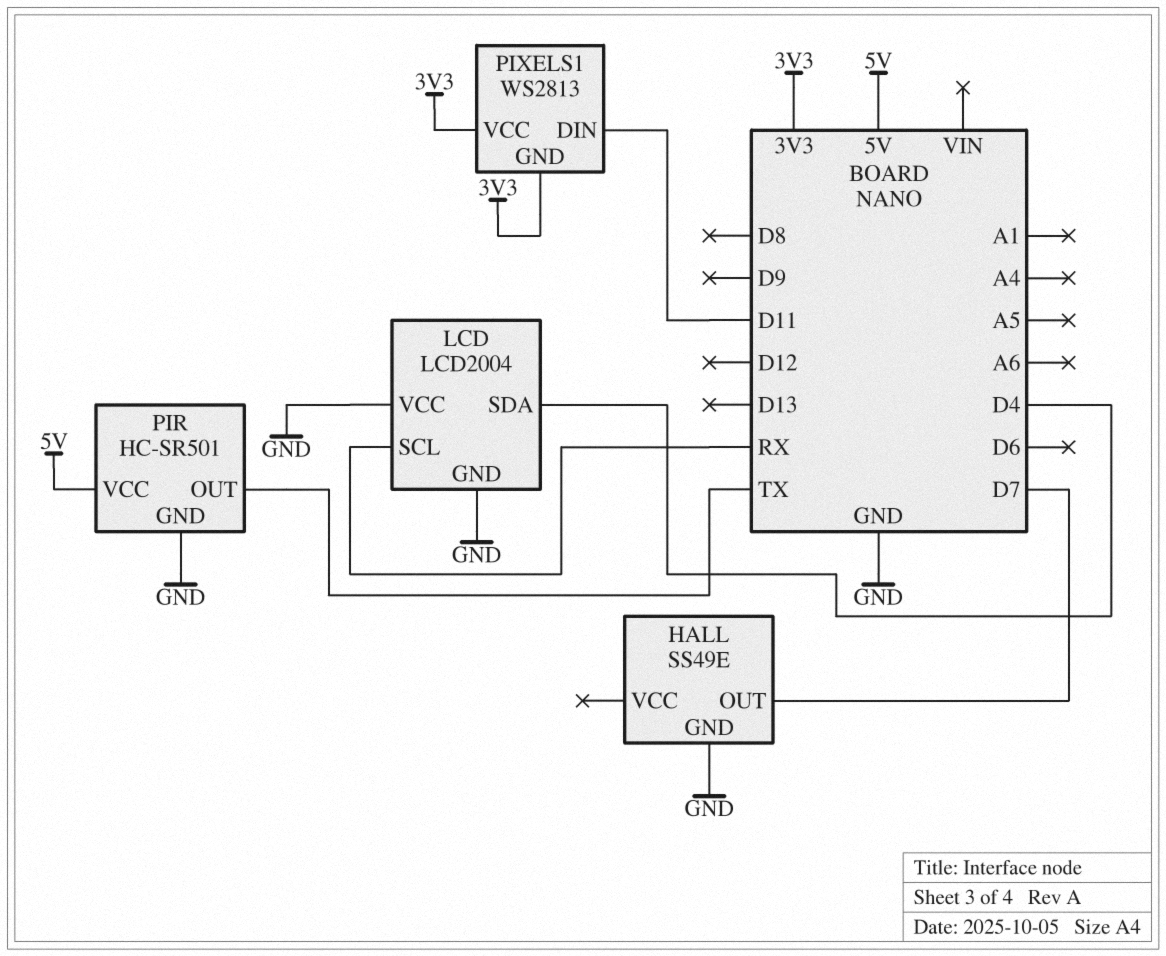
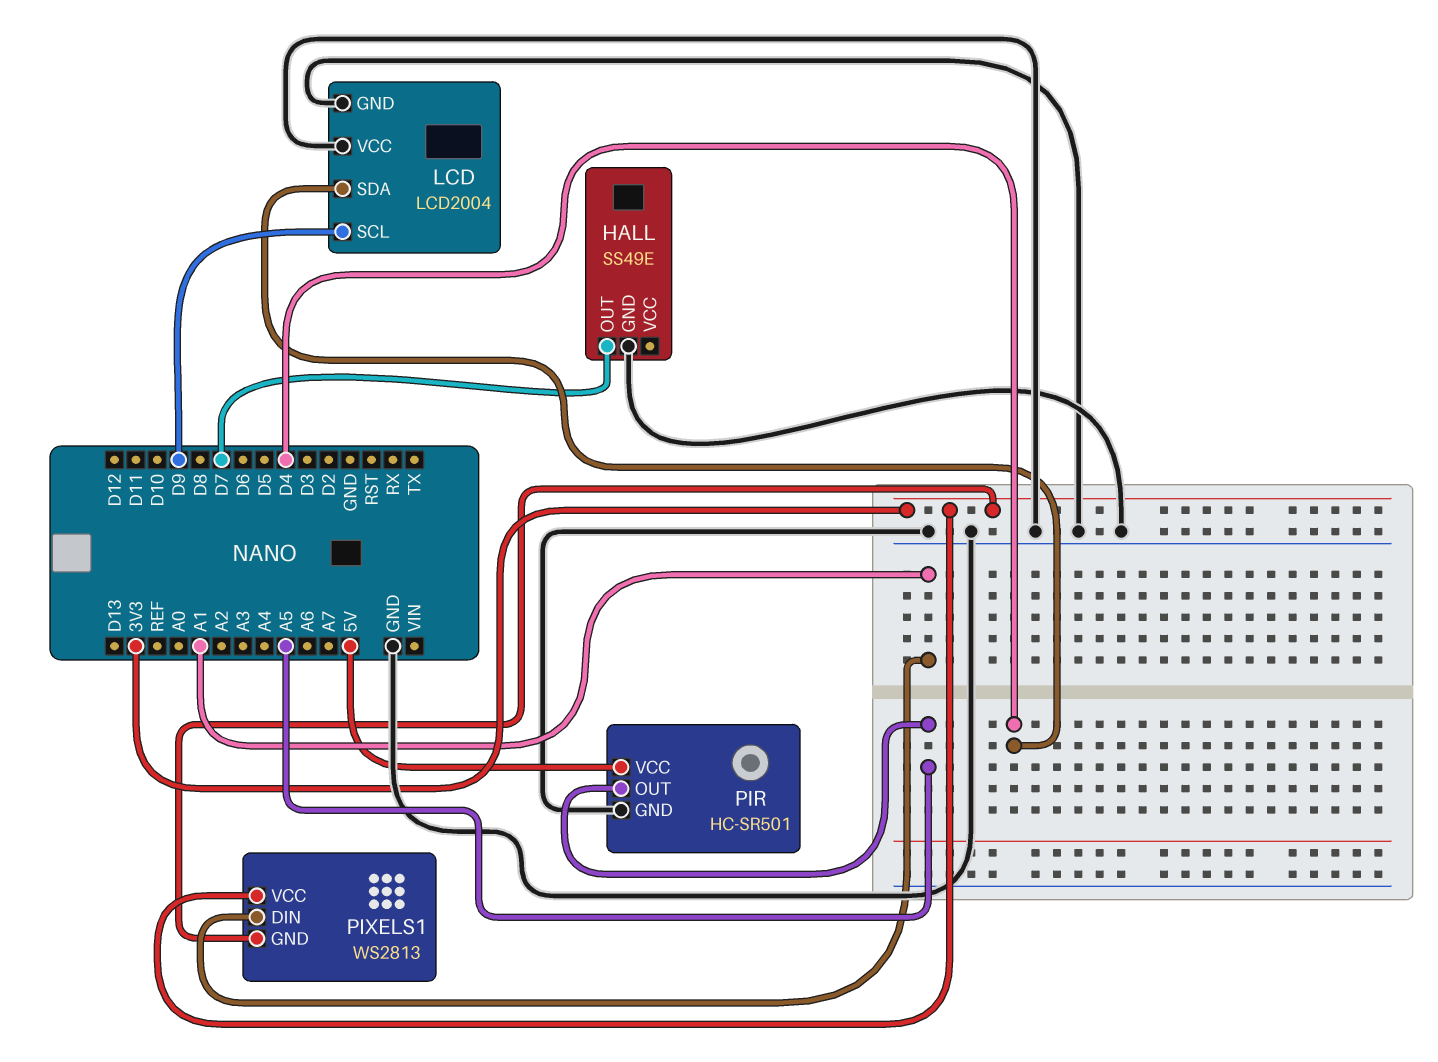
LCD pin SCL: RX -> D9
PIR pin OUT: TX -> A5
PIXELS1 pin DIN: D11 -> A1

